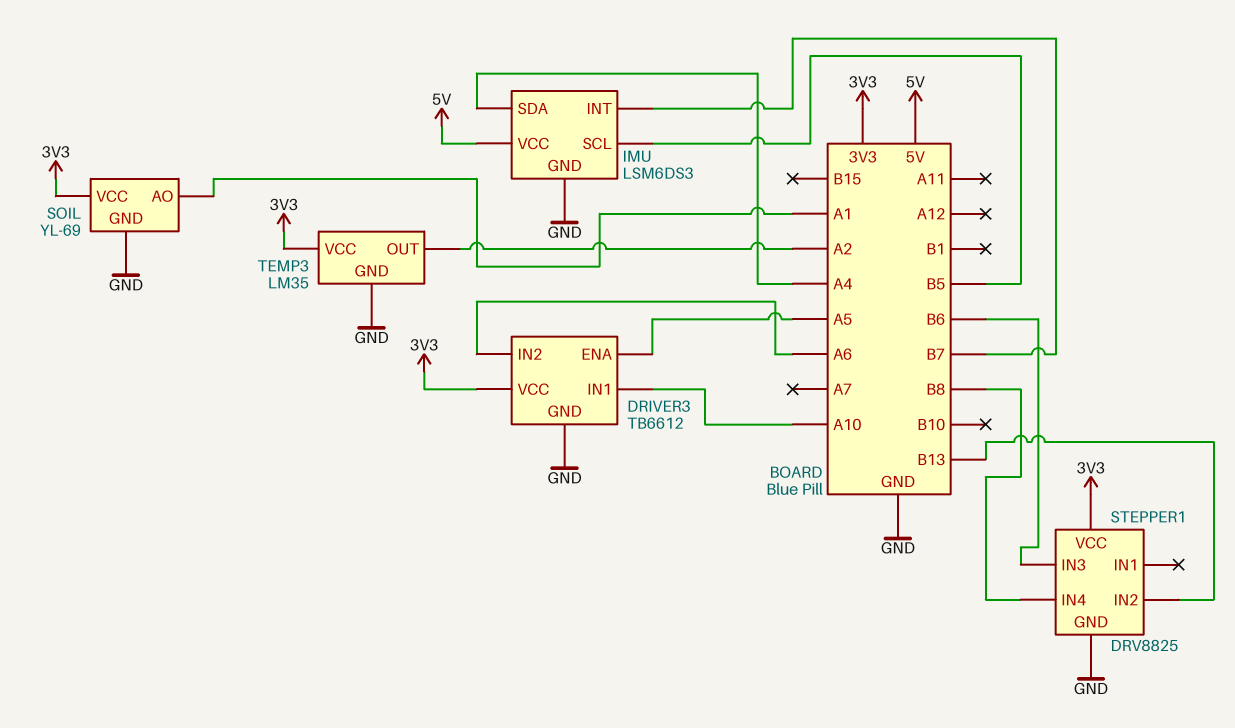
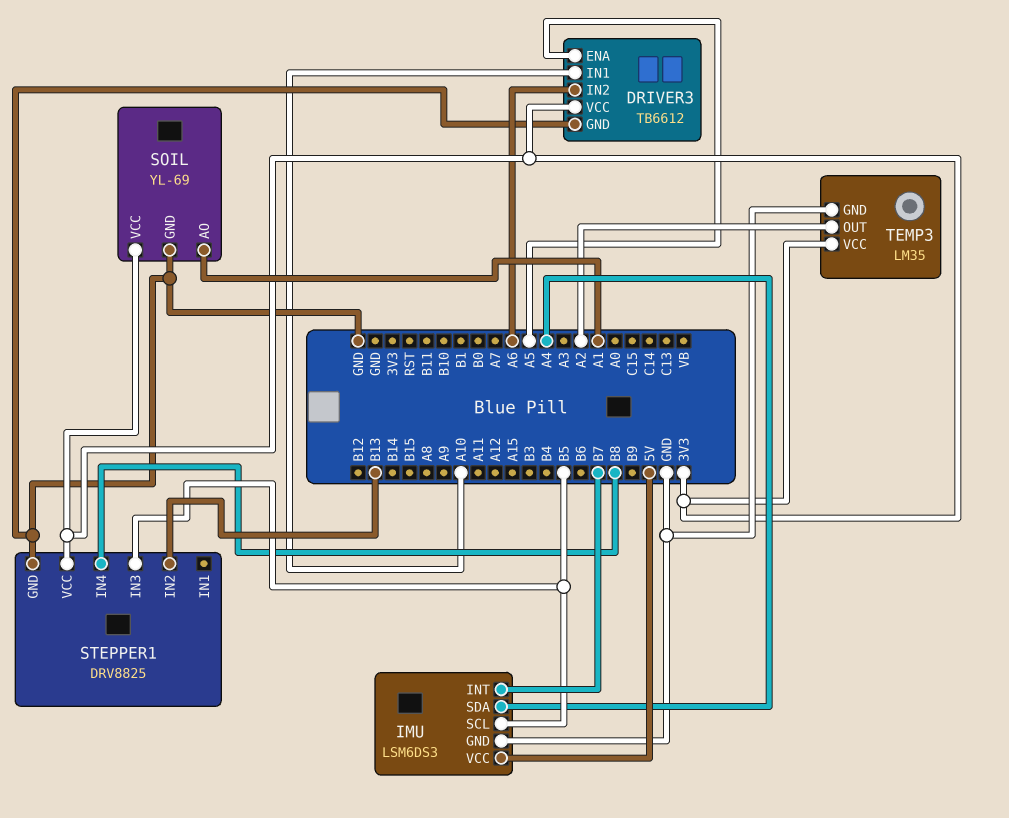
STEPPER1 pin IN3: B6 -> B5

